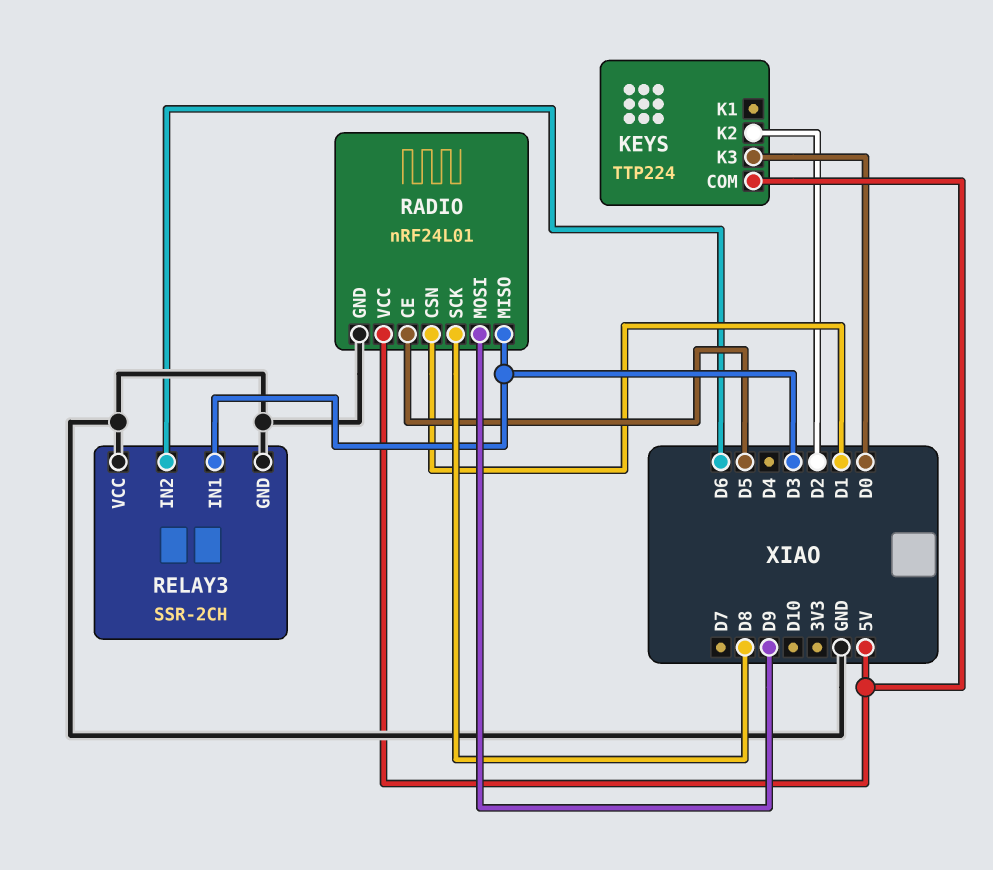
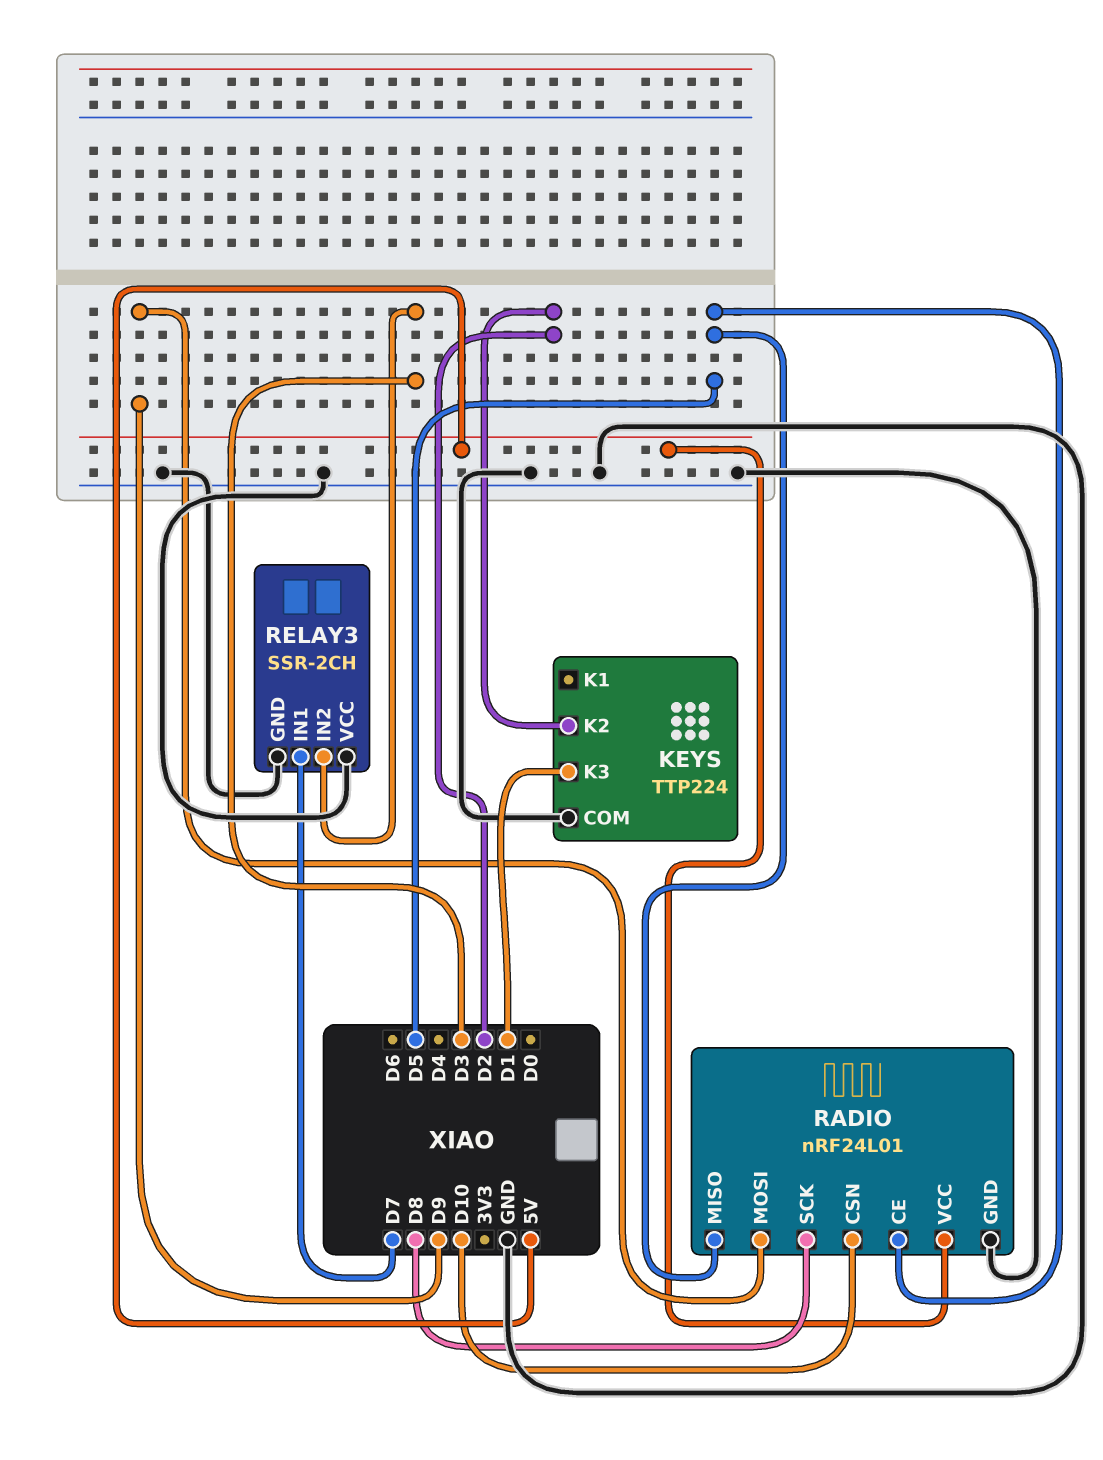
KEYS pin COM: 5V -> GND
KEYS pin K3: D0 -> D1
RADIO pin CSN: D1 -> D10
RADIO pin MISO: D3 -> D5
RELAY3 pin IN1: D3 -> D7
RELAY3 pin IN2: D6 -> D3

